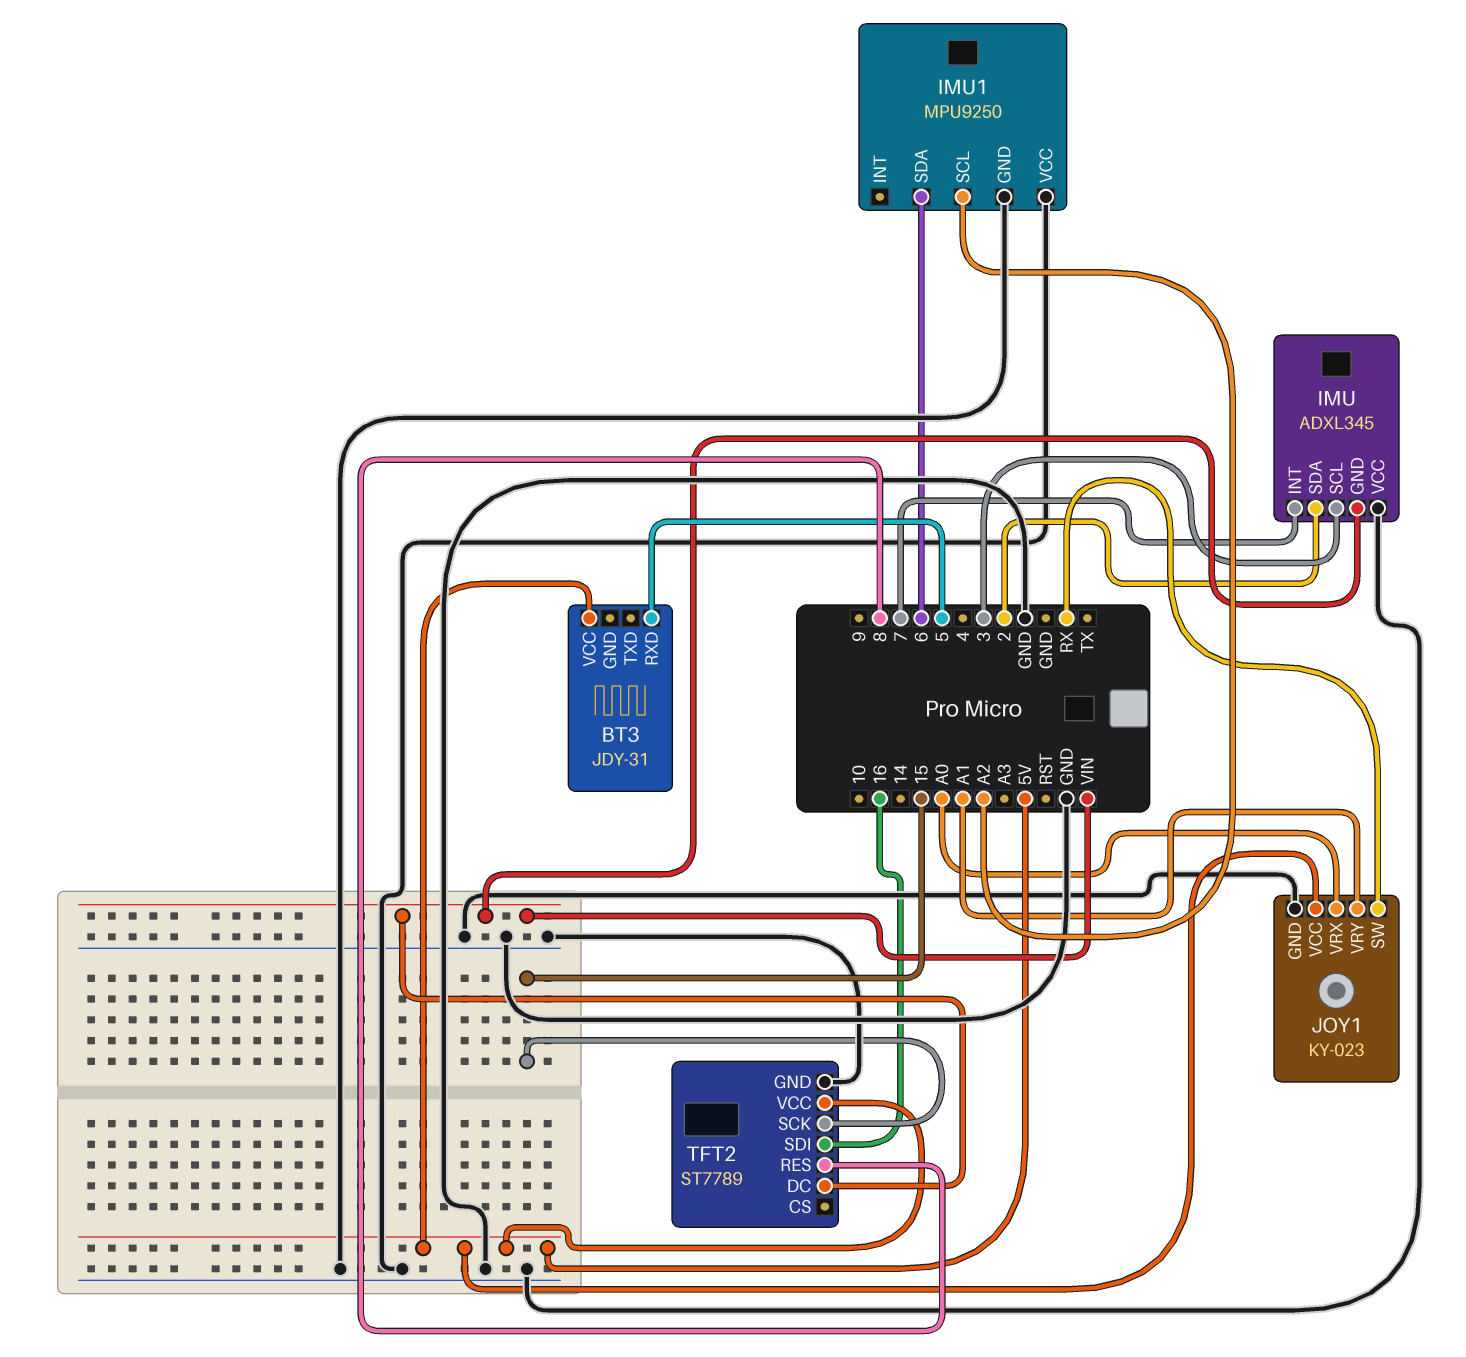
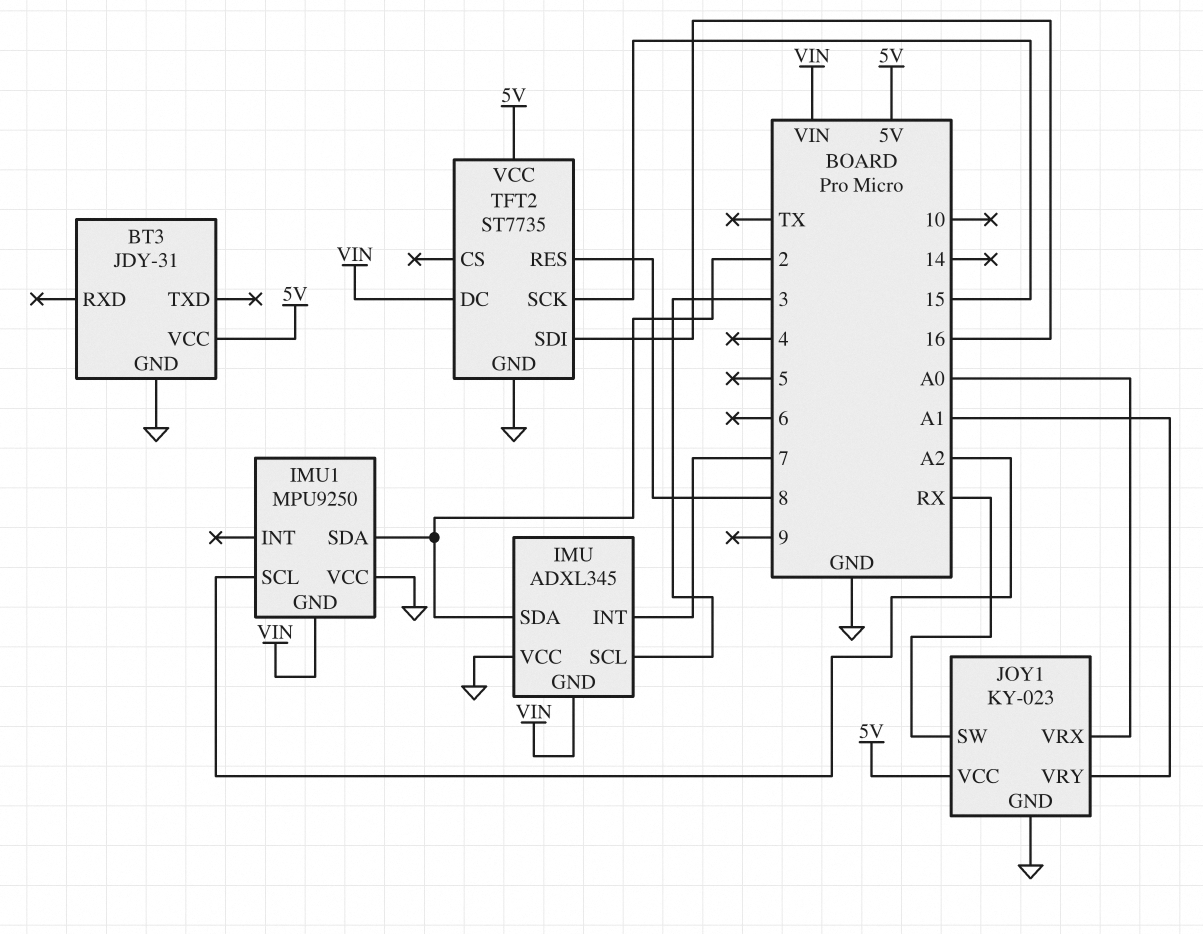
BT3 pin GND: none -> GND
BT3 pin RXD: 5 -> none
IMU1 pin GND: GND -> VIN
IMU1 pin SDA: 6 -> 2
TFT2: ST7789 -> ST7735

